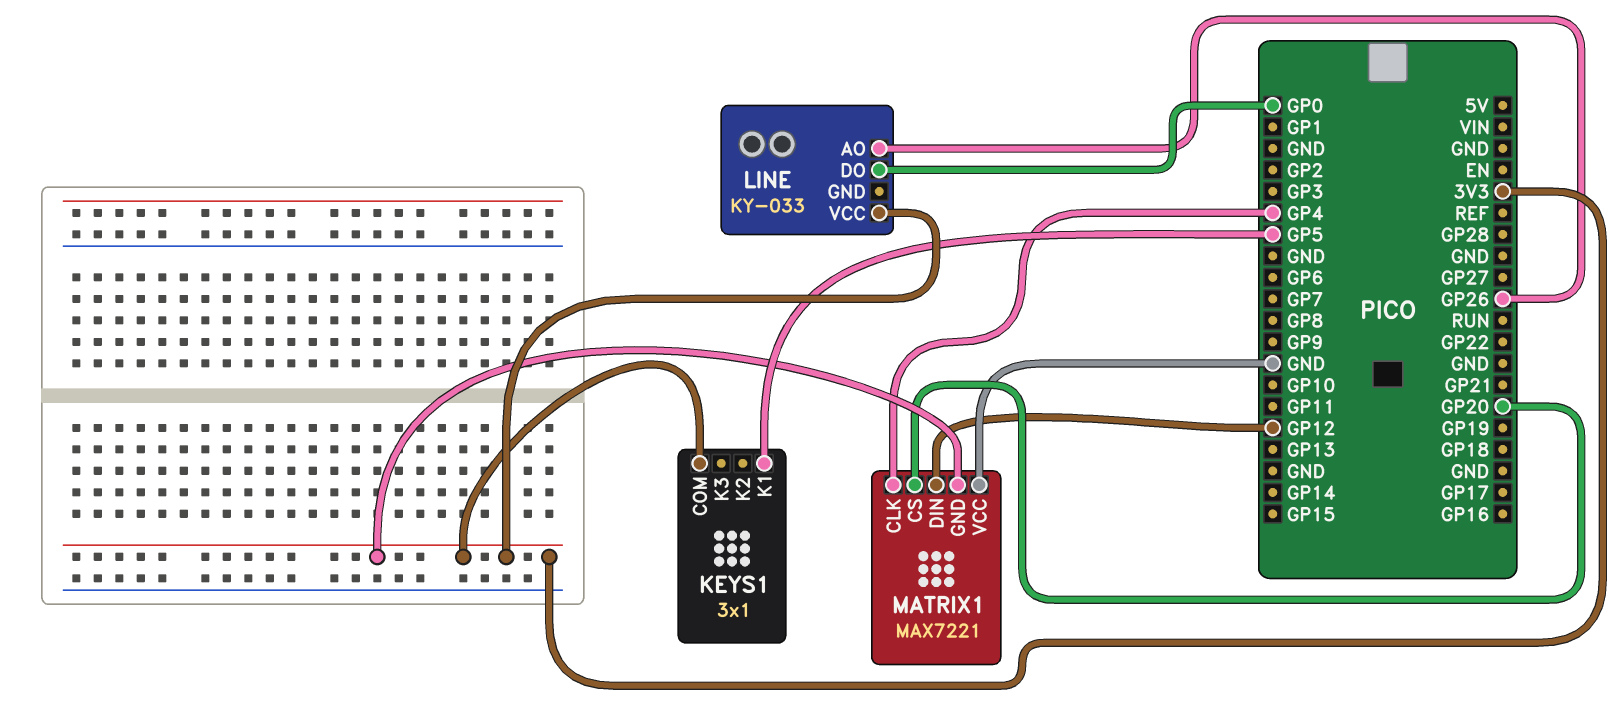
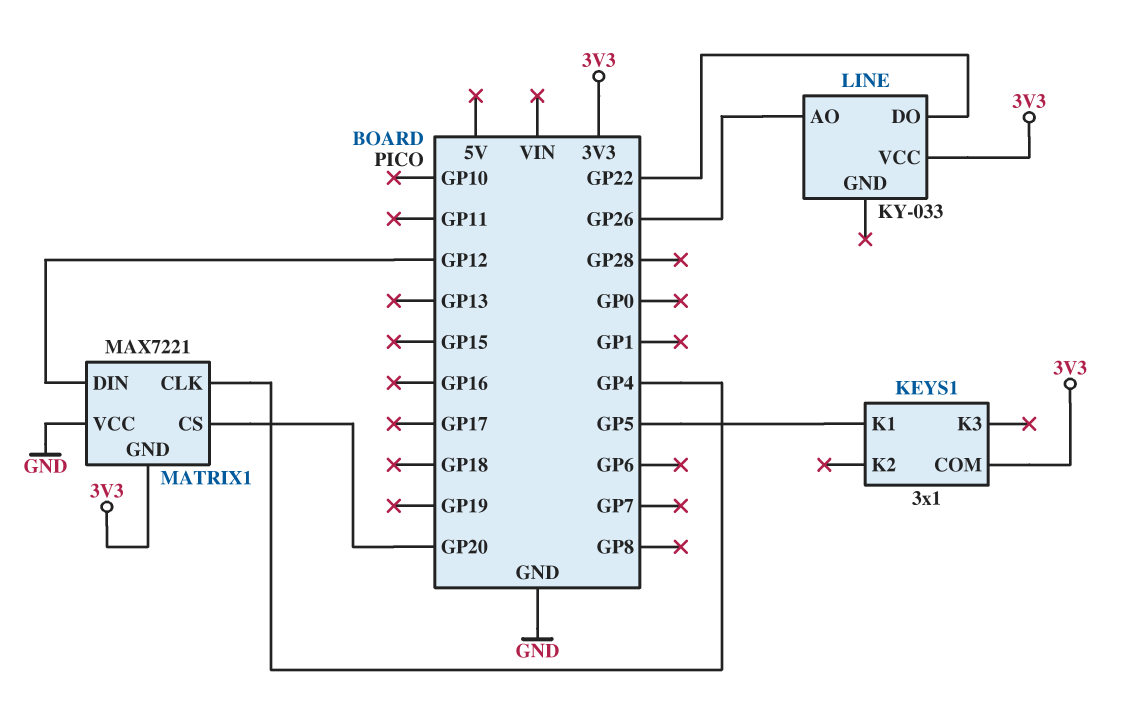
LINE pin DO: GP0 -> GP22

